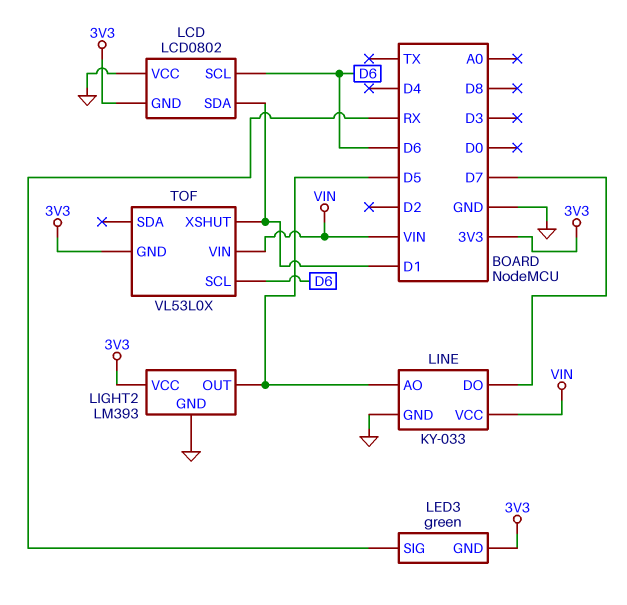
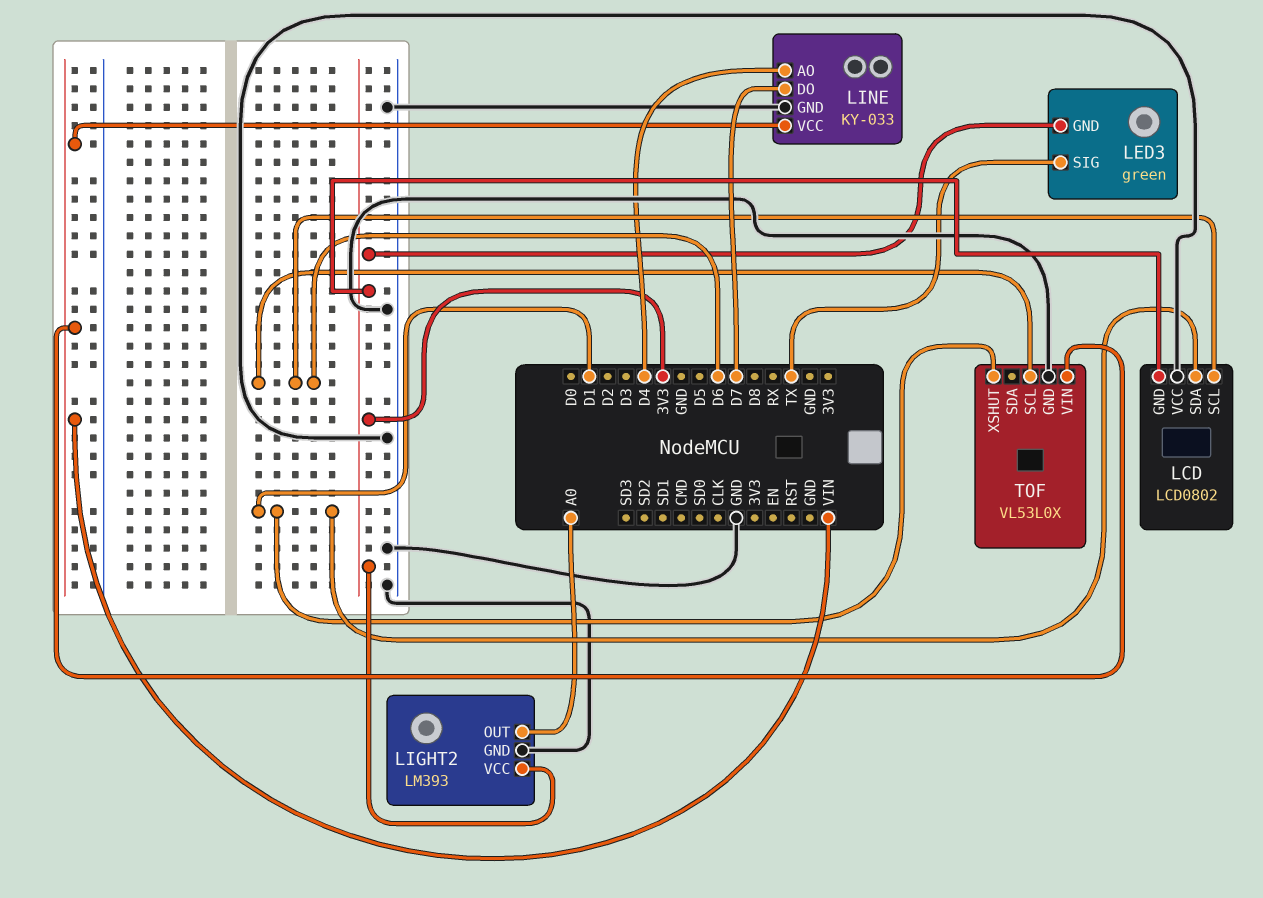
LED3 pin SIG: RX -> TX
LIGHT2 pin OUT: D5 -> A0
LINE pin AO: D5 -> D4
TOF pin GND: 3V3 -> GND

